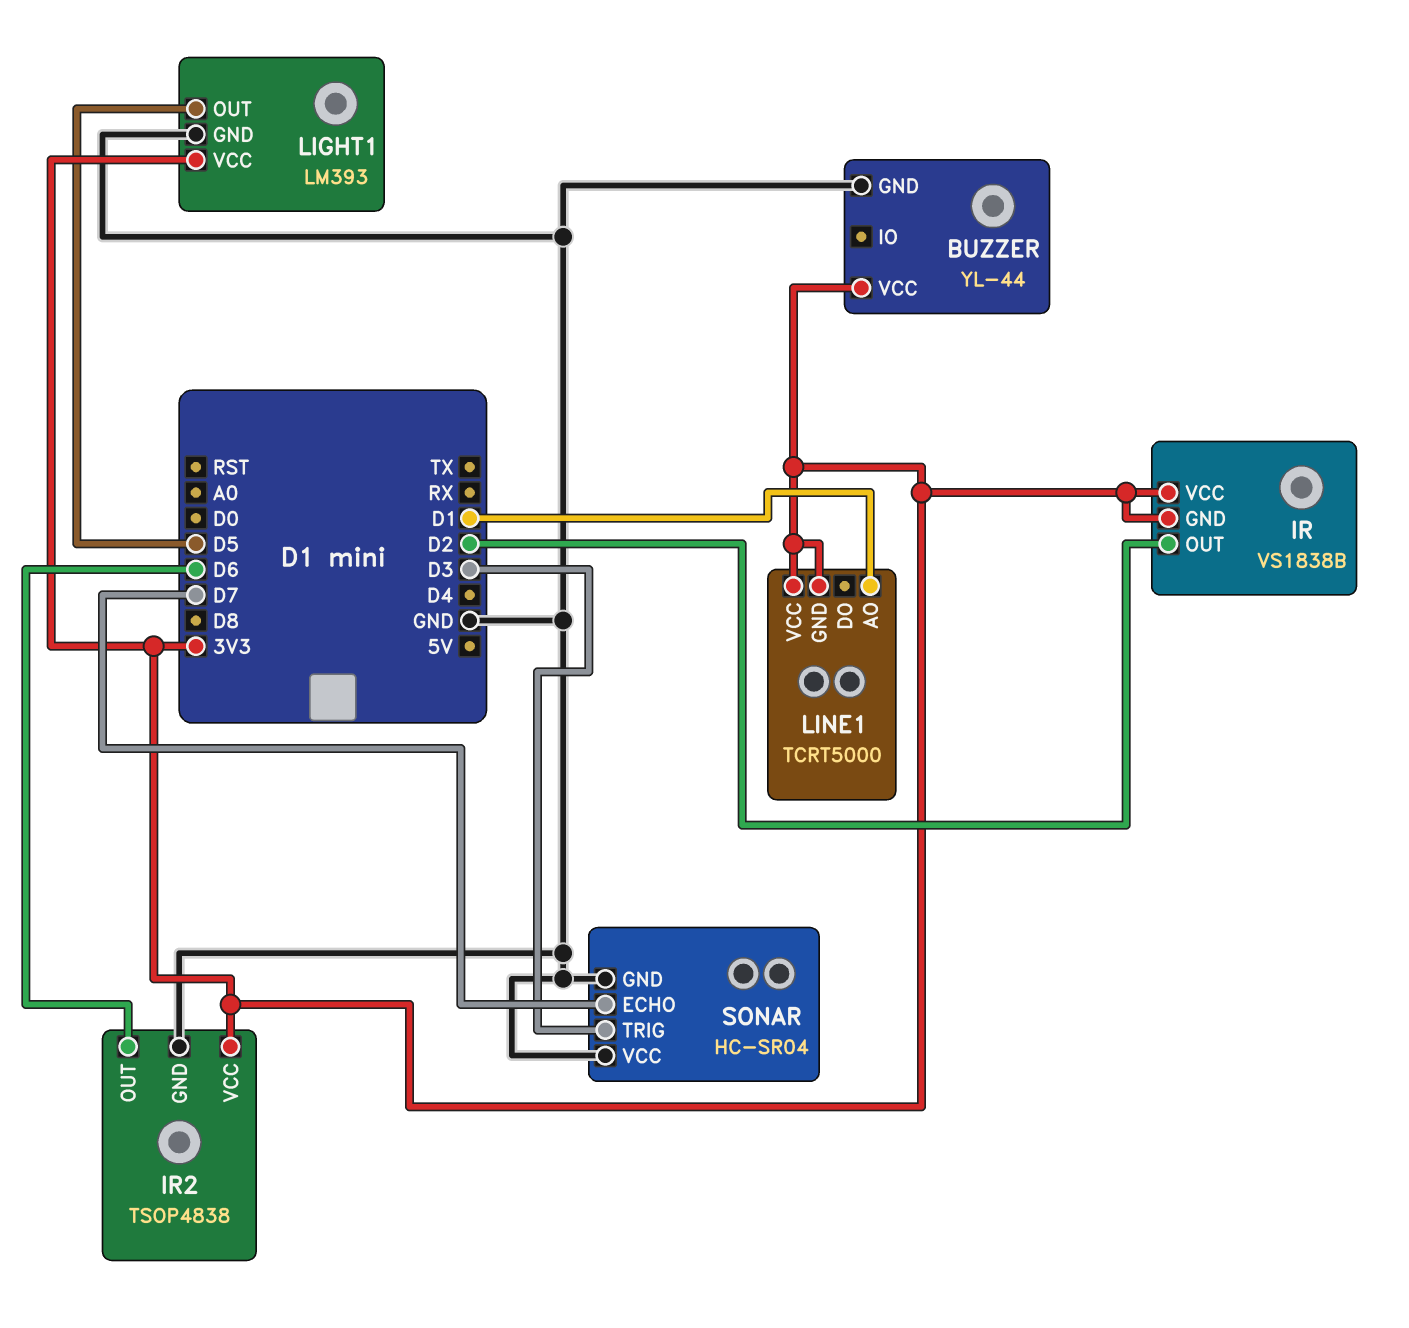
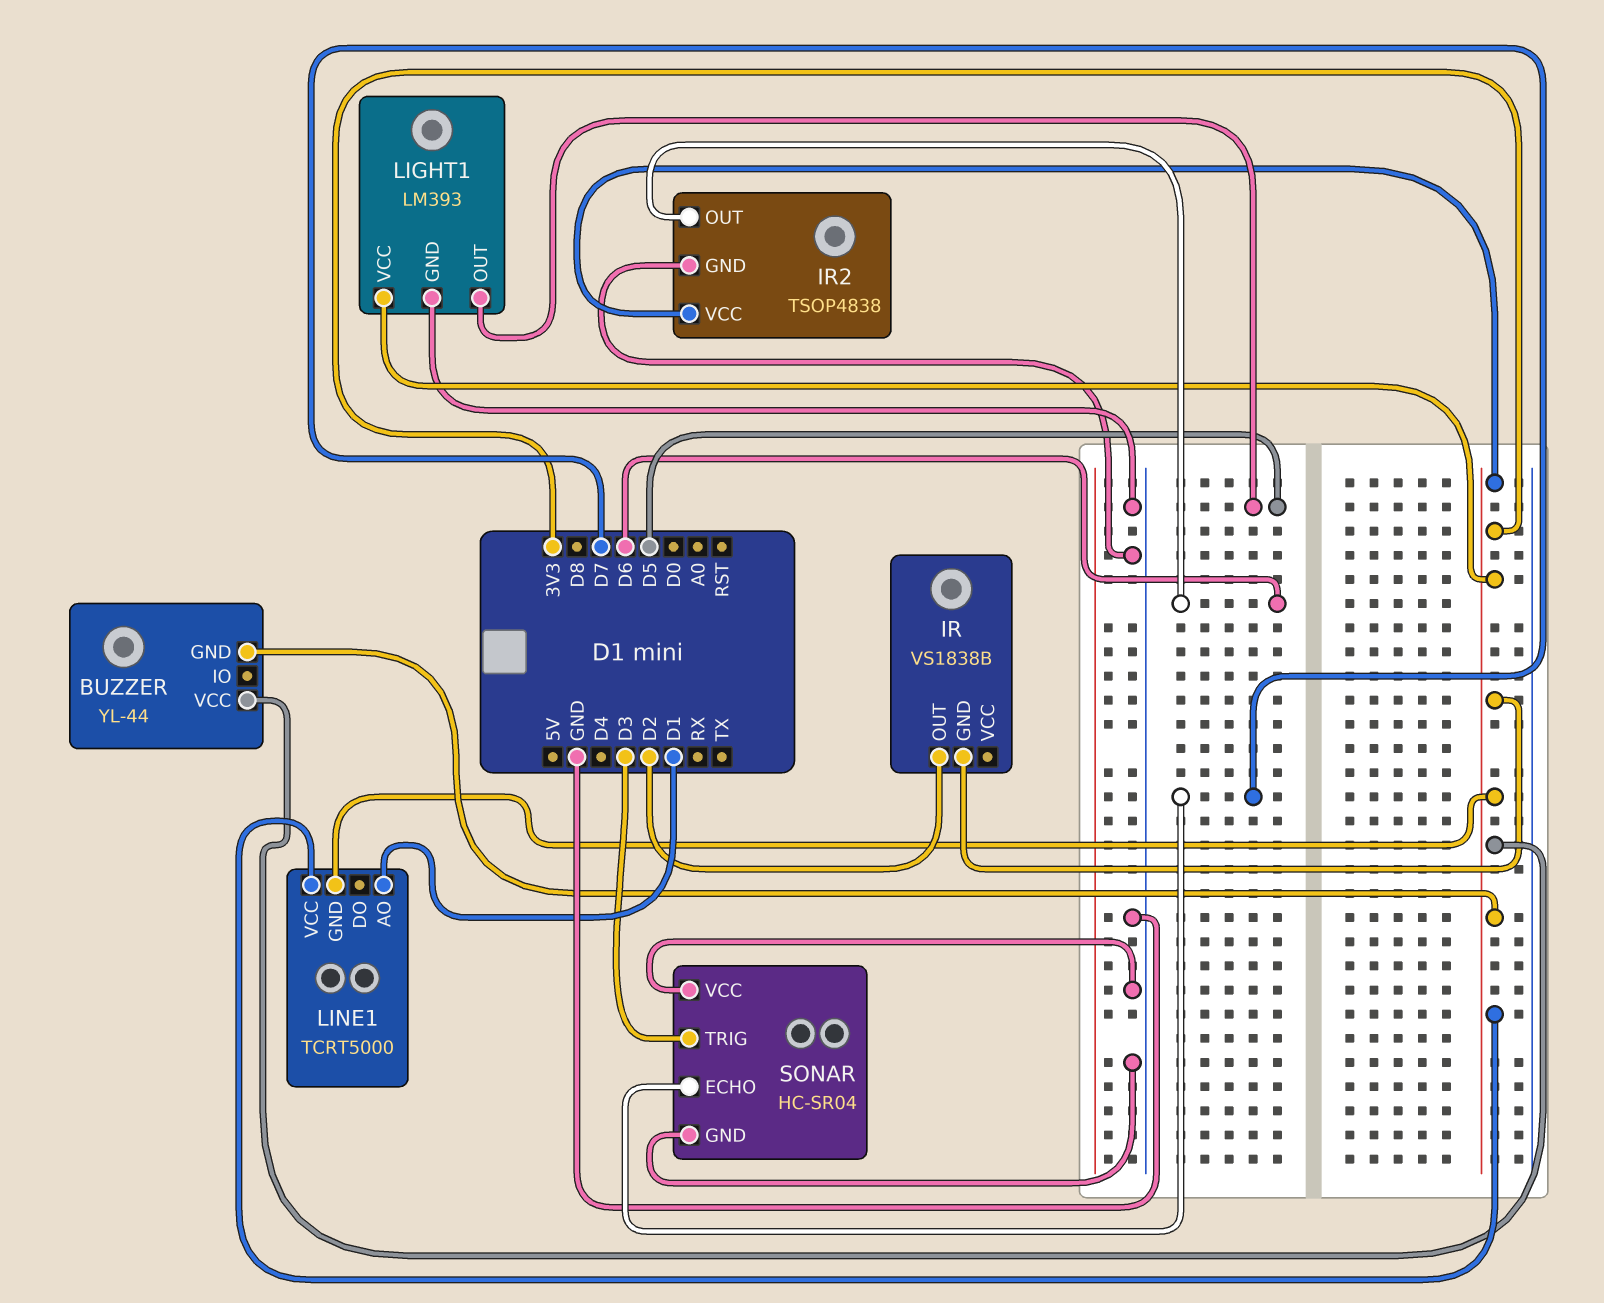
BUZZER pin GND: GND -> 3V3
IR pin VCC: 3V3 -> none

